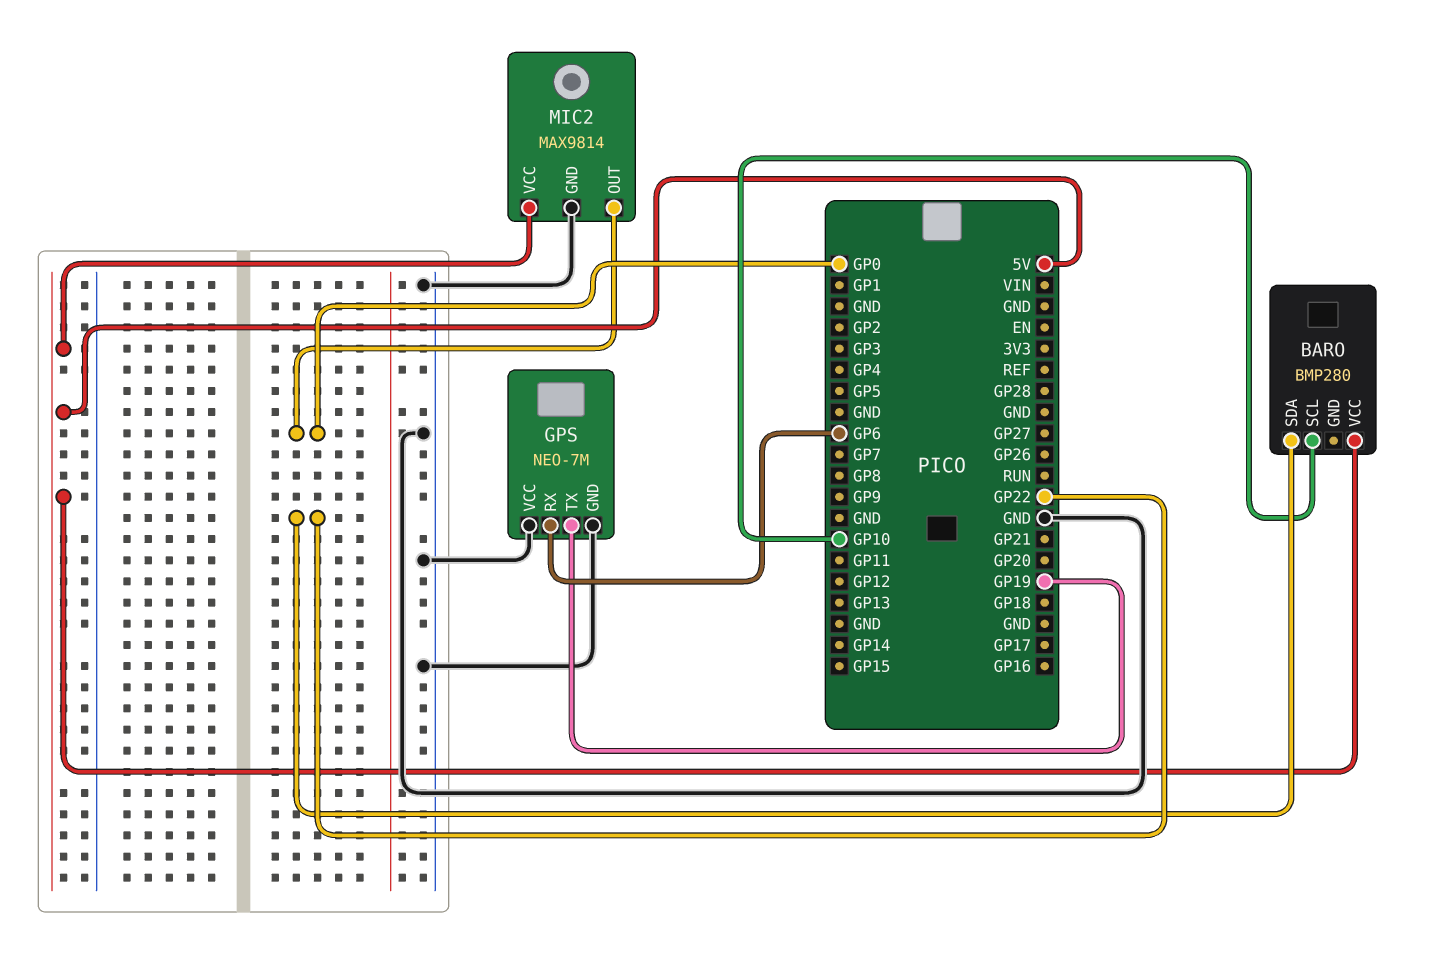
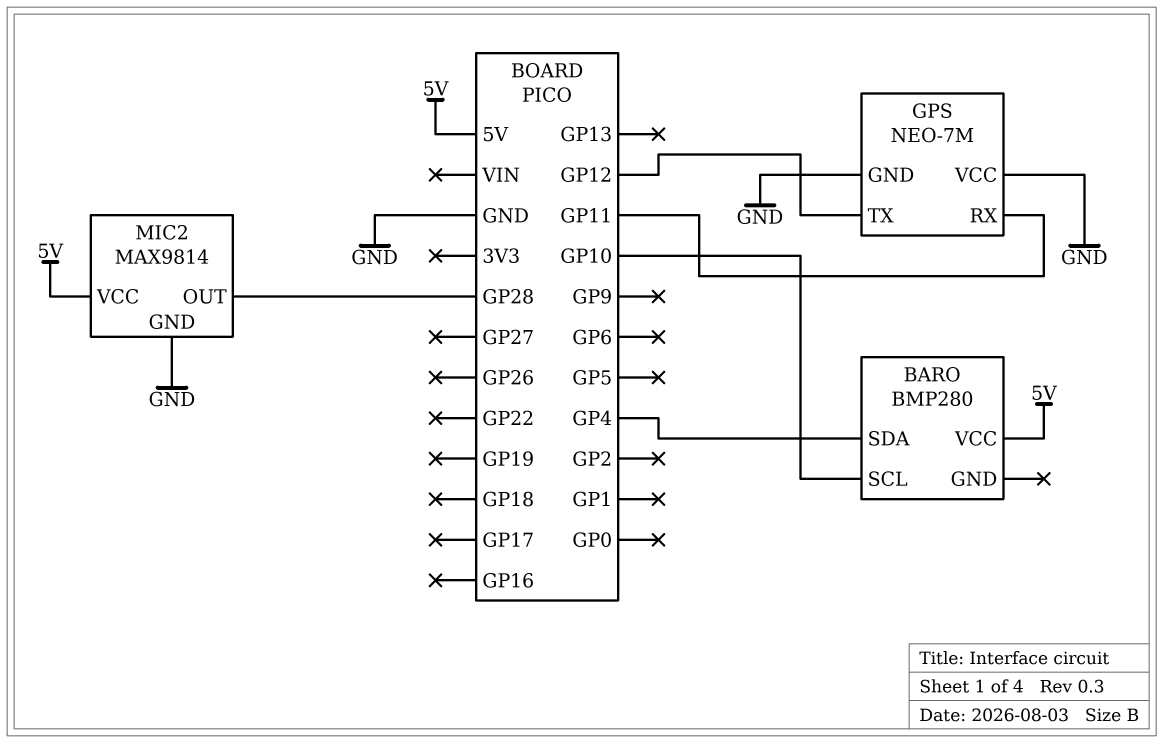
BARO pin SDA: GP22 -> GP4
GPS pin RX: GP6 -> GP11
GPS pin TX: GP19 -> GP12
MIC2 pin OUT: GP0 -> GP28

